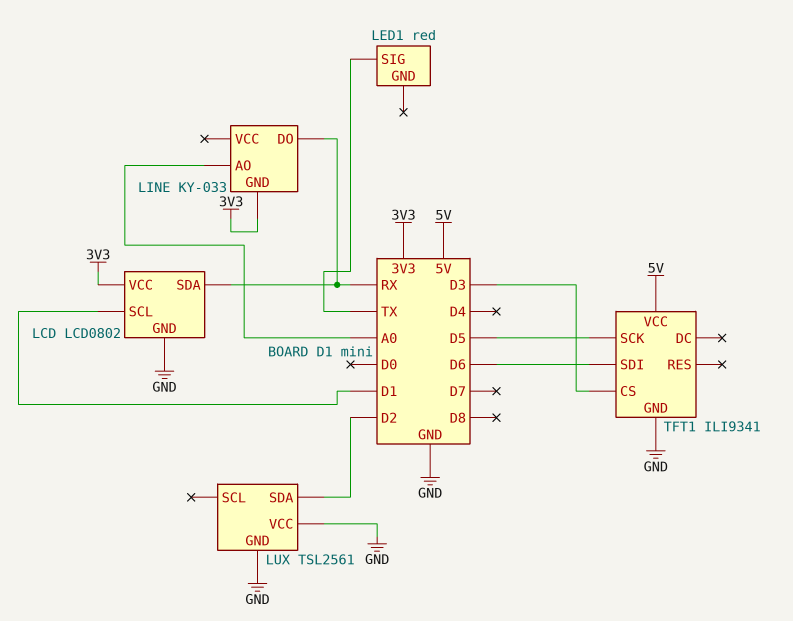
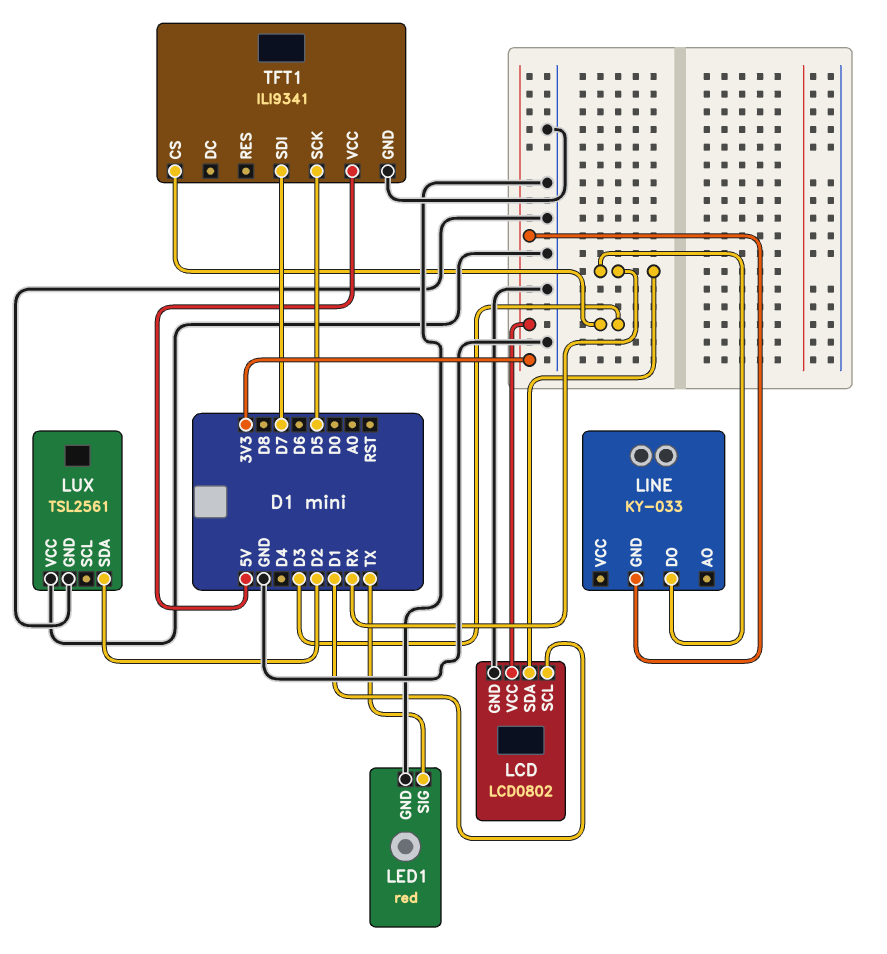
LED1 pin GND: none -> GND
LINE pin AO: A0 -> none
TFT1 pin SDI: D6 -> D7

